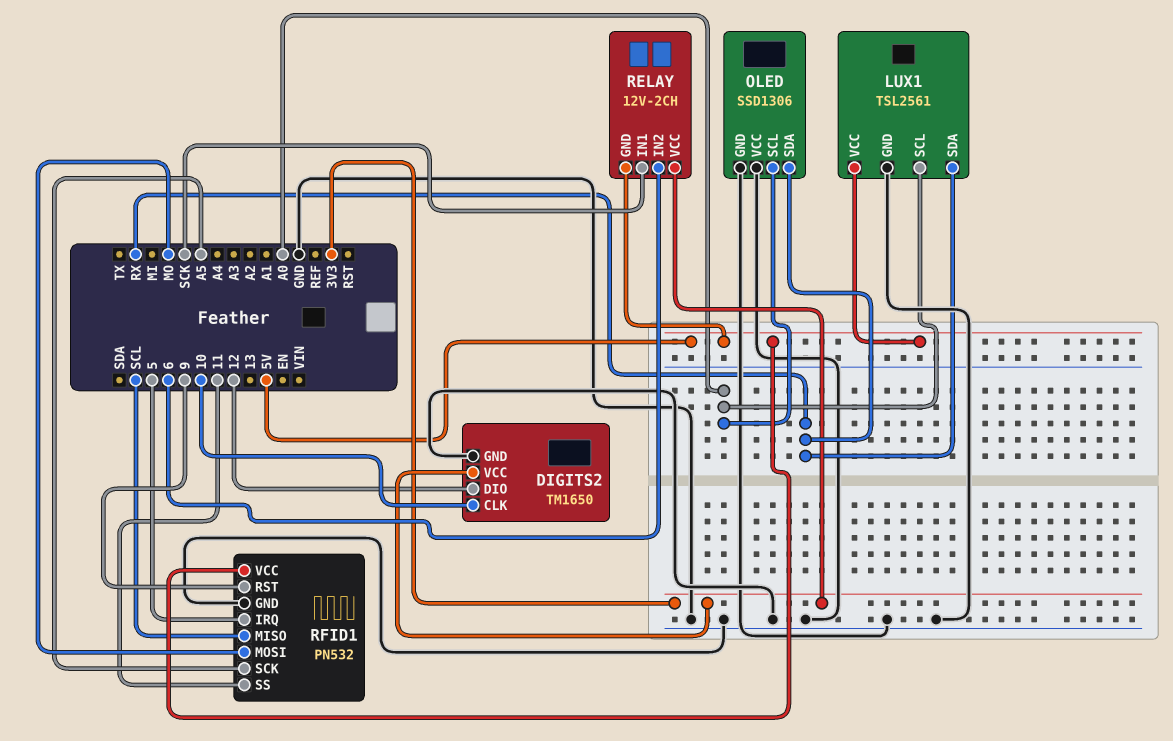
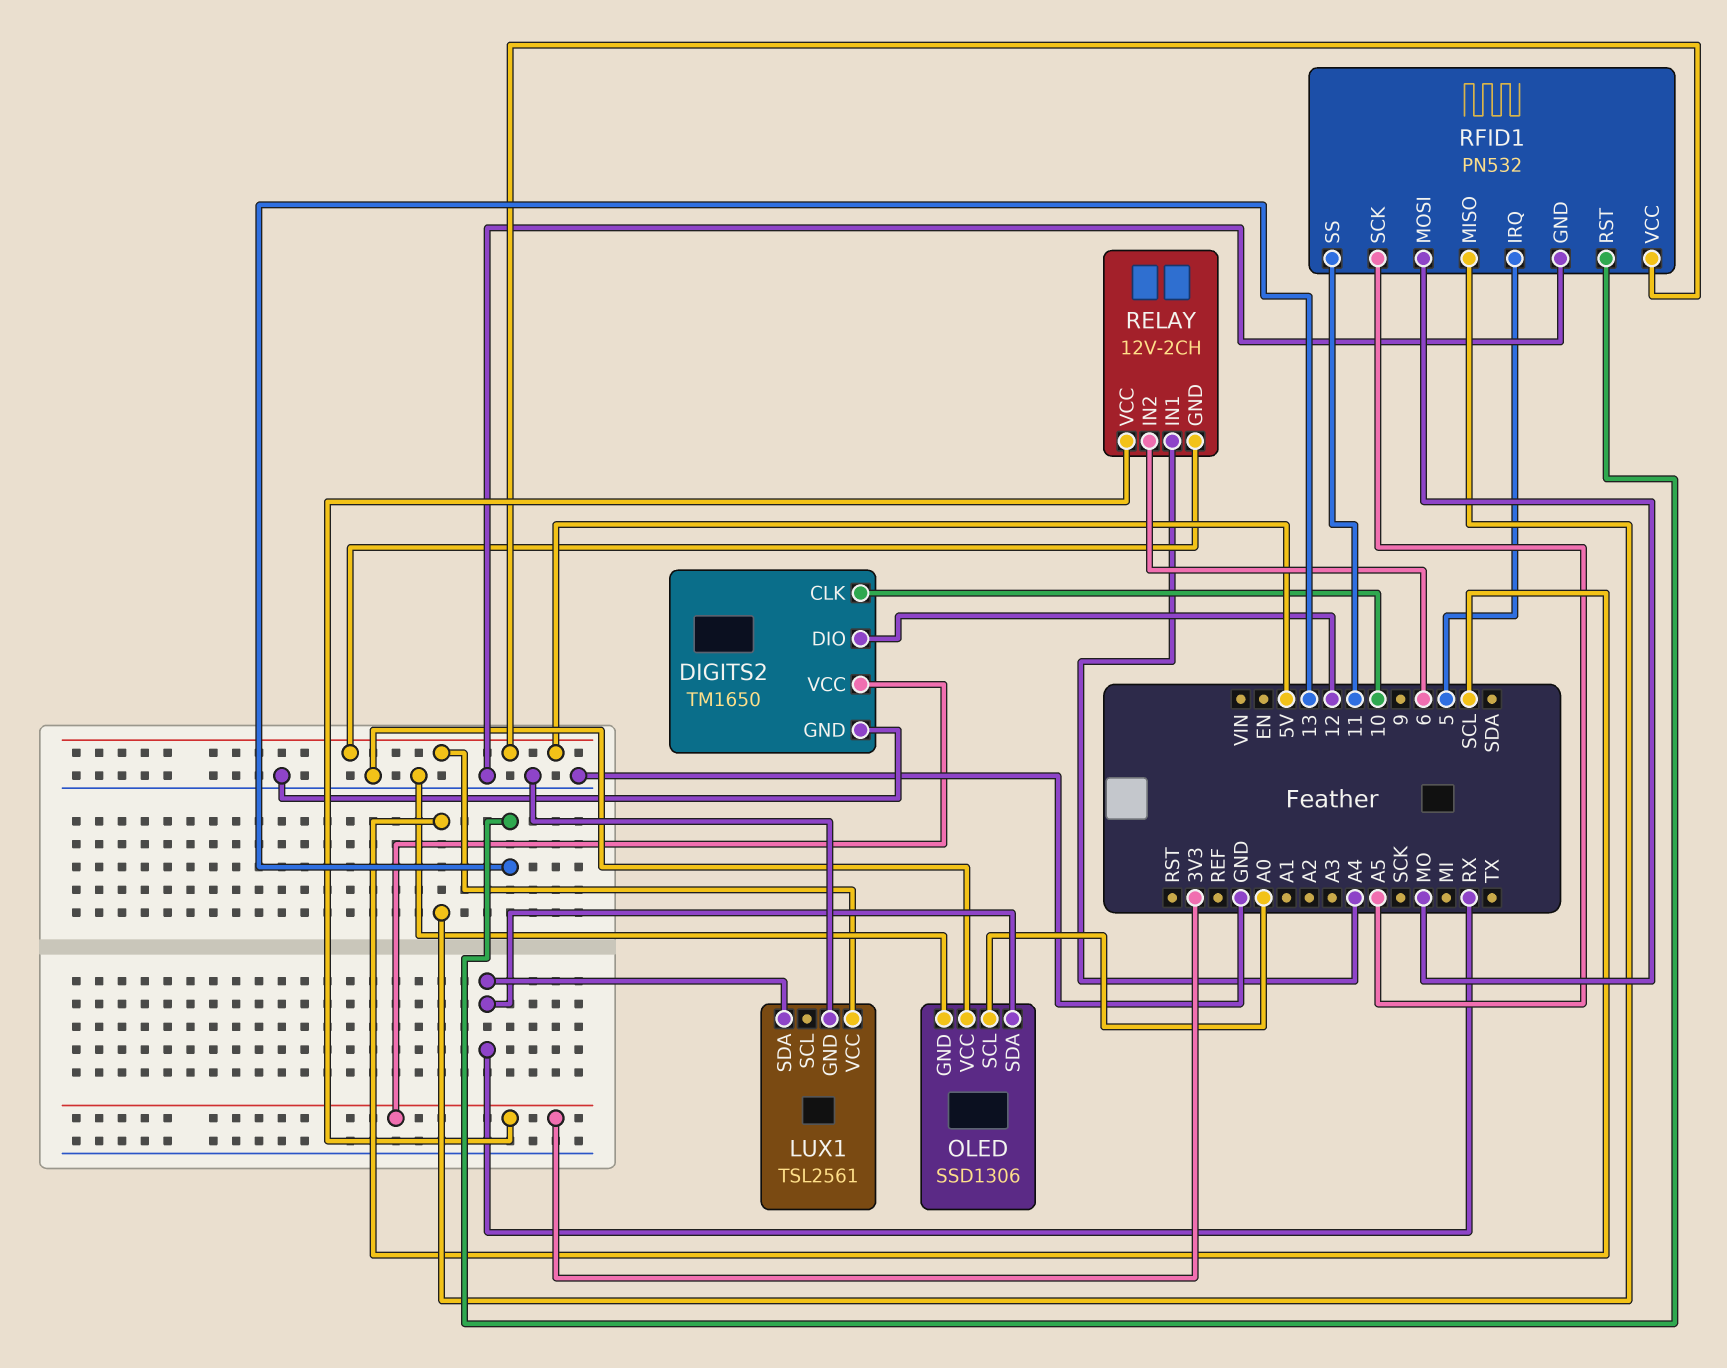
LUX1 pin SCL: A0 -> none
RELAY pin IN1: SCK -> A4
RFID1 pin RST: 9 -> 13

